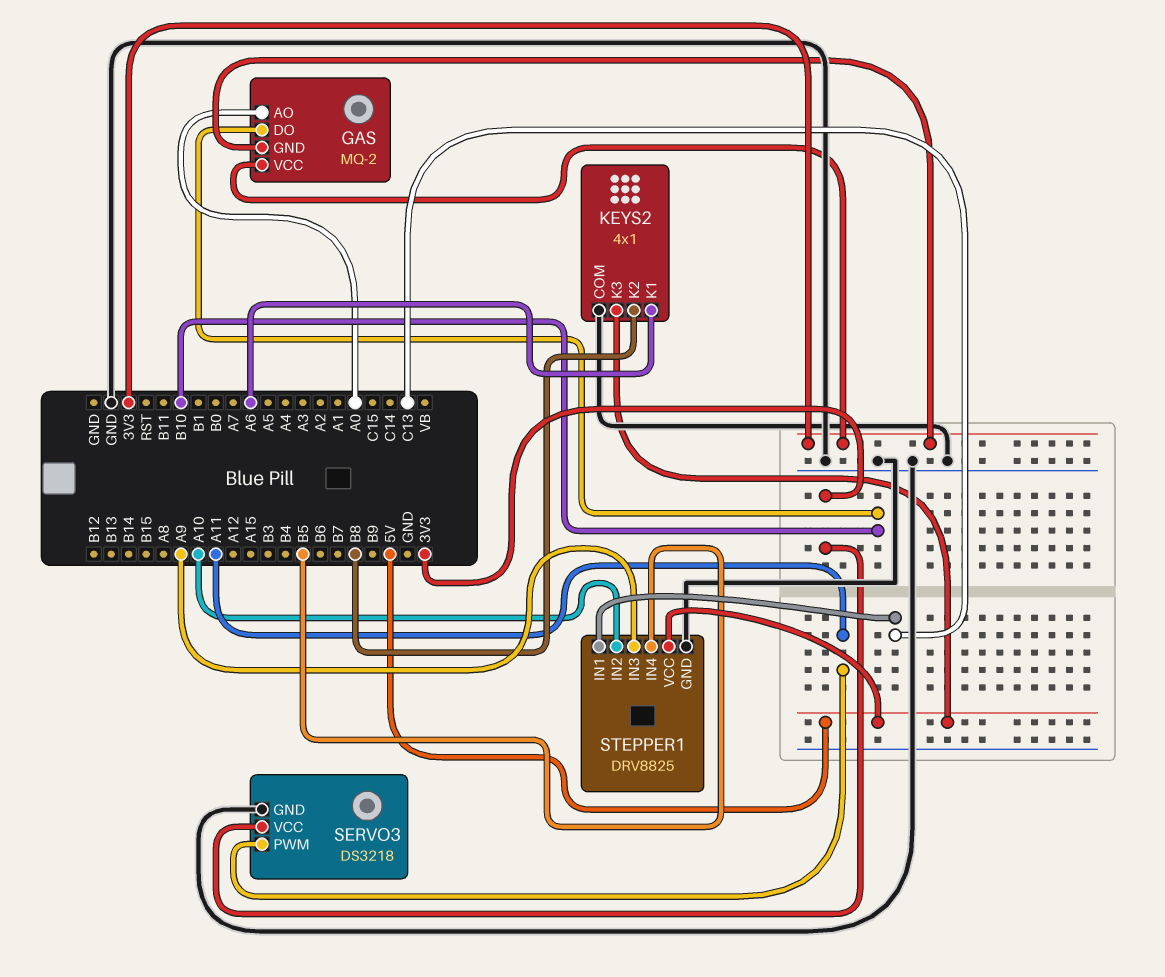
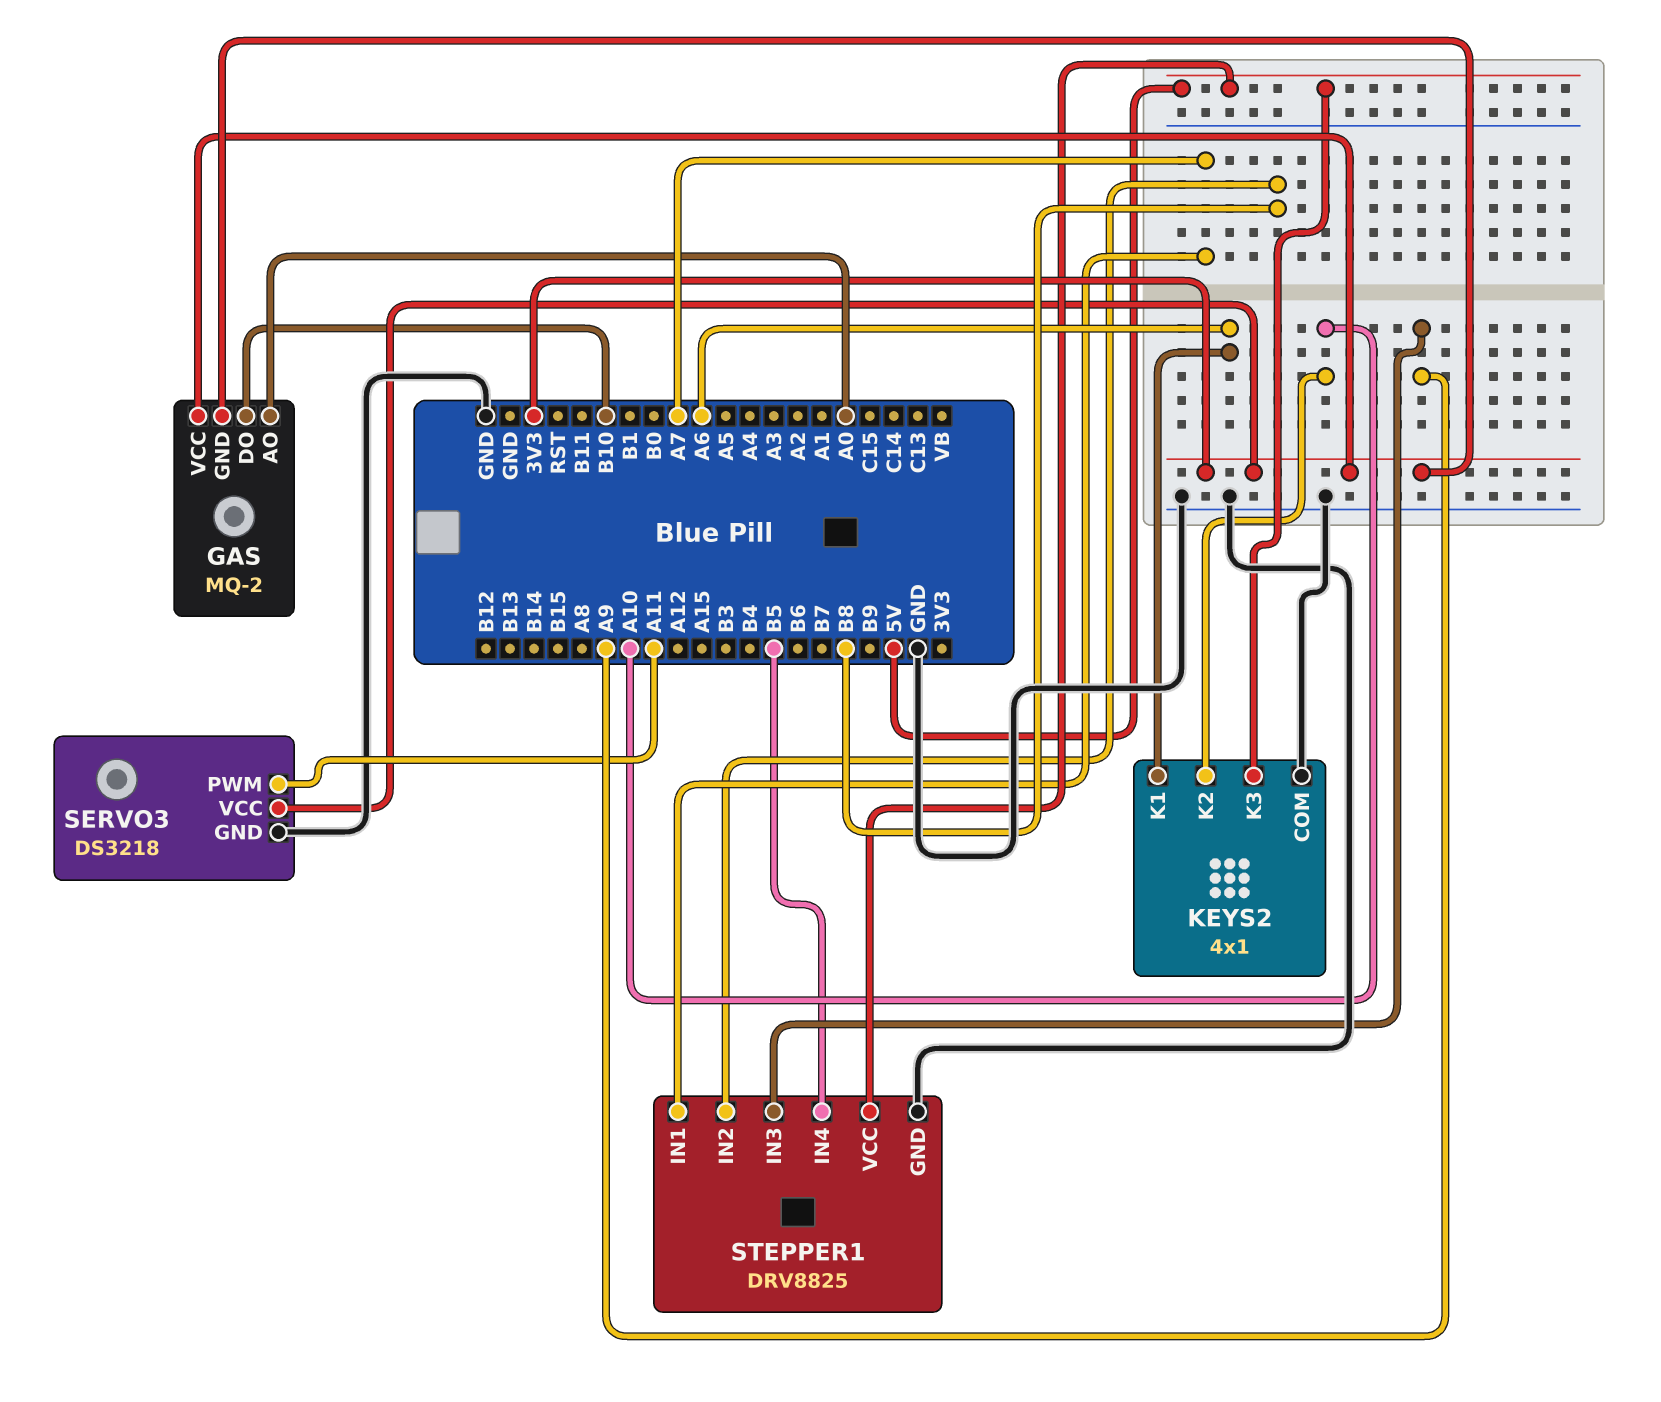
KEYS2 pin K2: B8 -> A10
STEPPER1 pin IN1: C13 -> A7
STEPPER1 pin IN2: A10 -> B8

